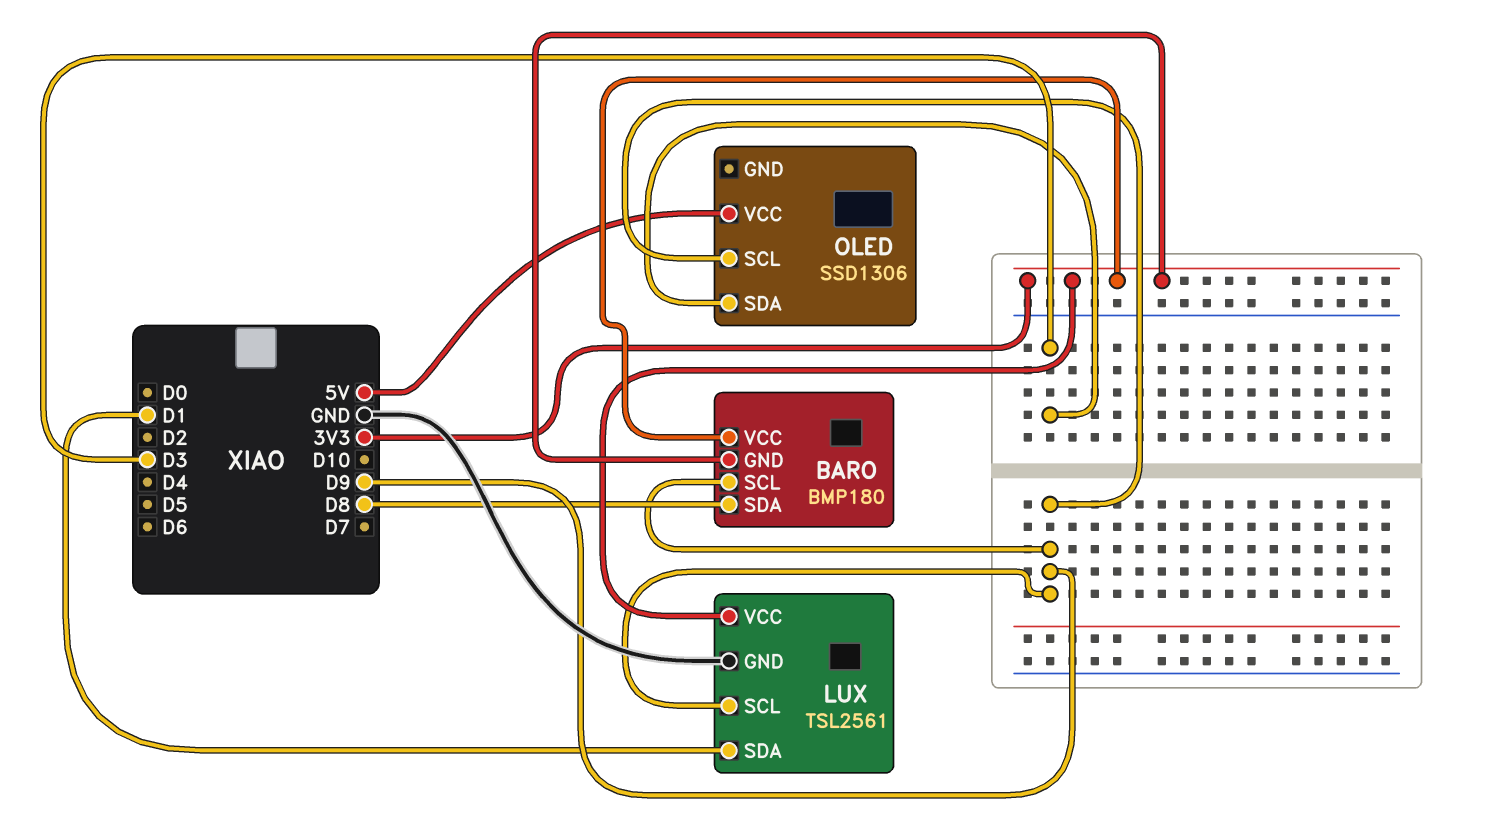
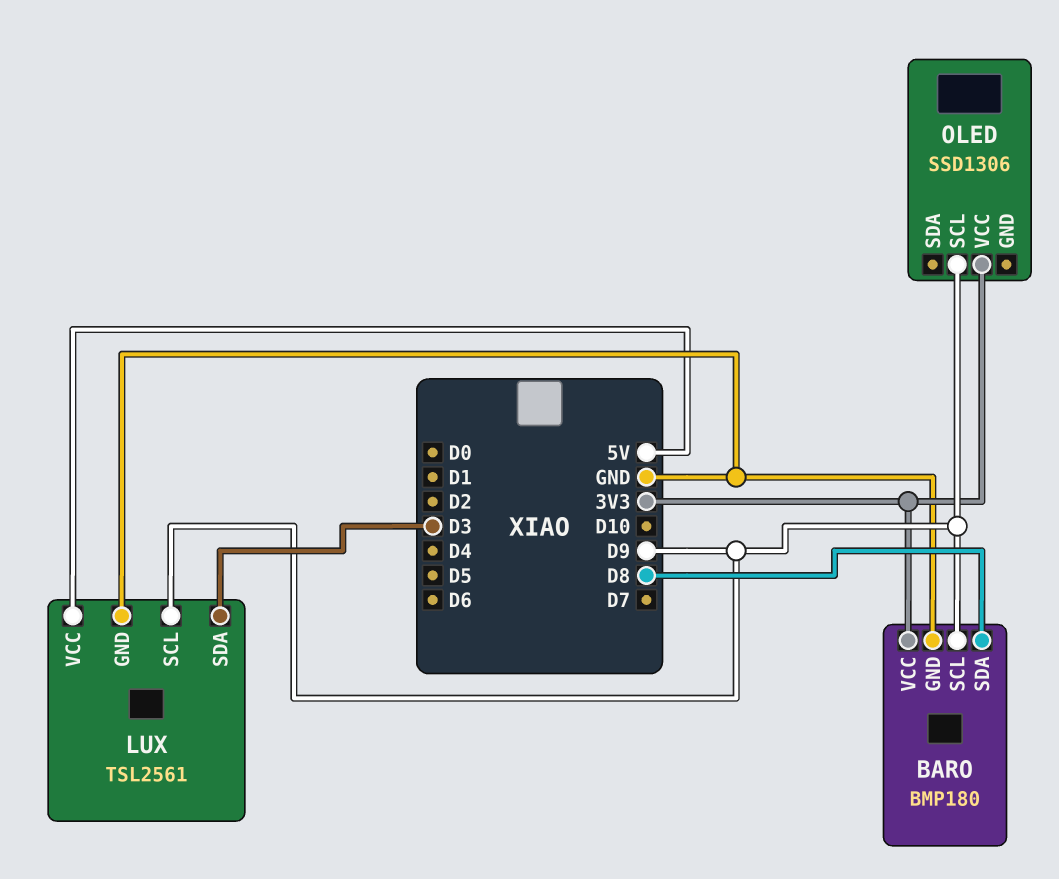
BARO pin GND: 3V3 -> GND
LUX pin SDA: D1 -> D3
LUX pin VCC: 3V3 -> 5V
OLED pin SDA: D3 -> none
OLED pin VCC: 5V -> 3V3

